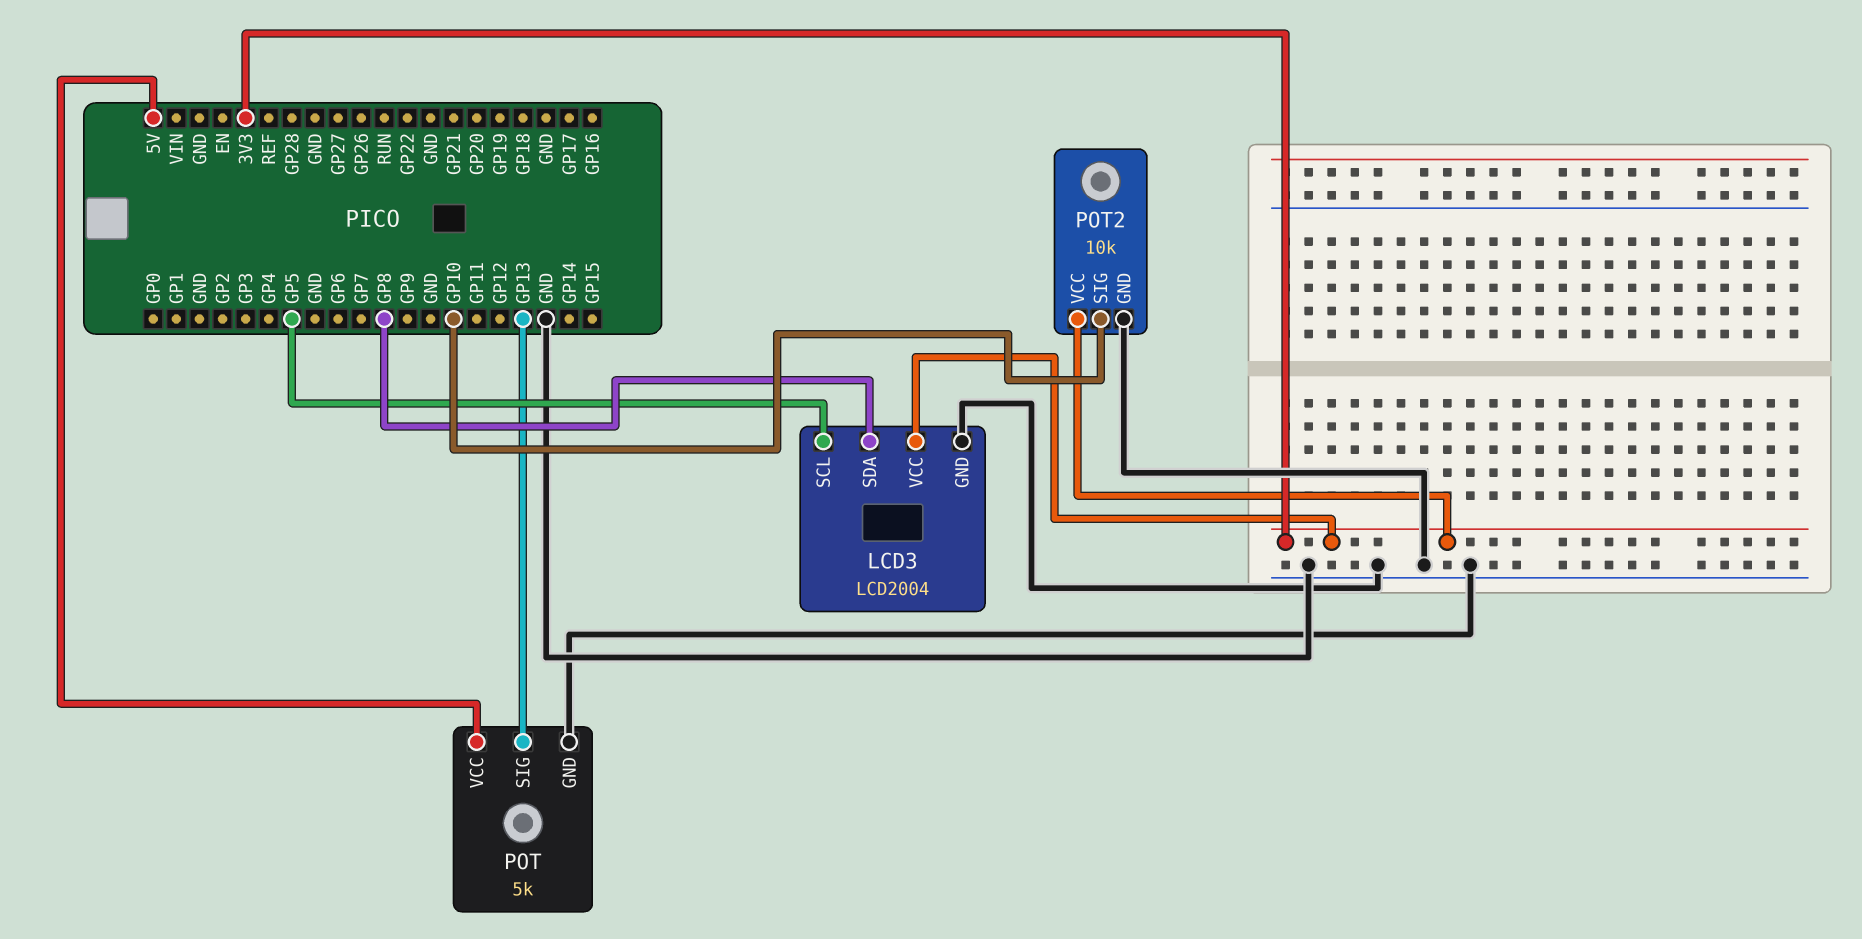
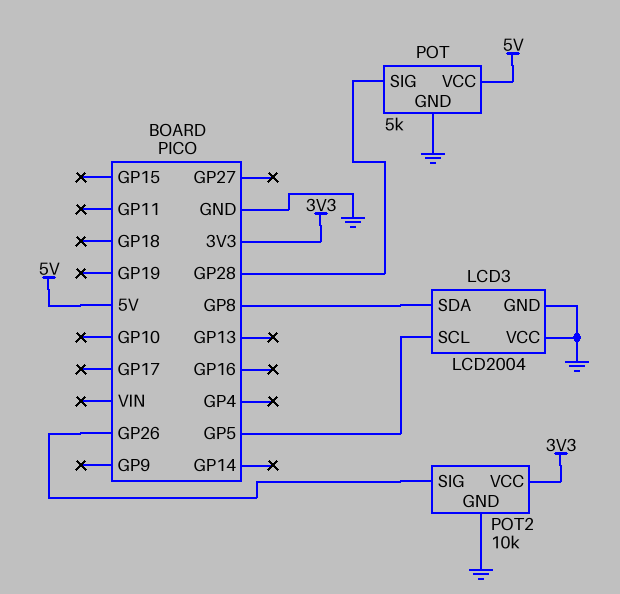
LCD3 pin VCC: 3V3 -> GND
POT pin SIG: GP13 -> GP28
POT2 pin SIG: GP10 -> GP26

